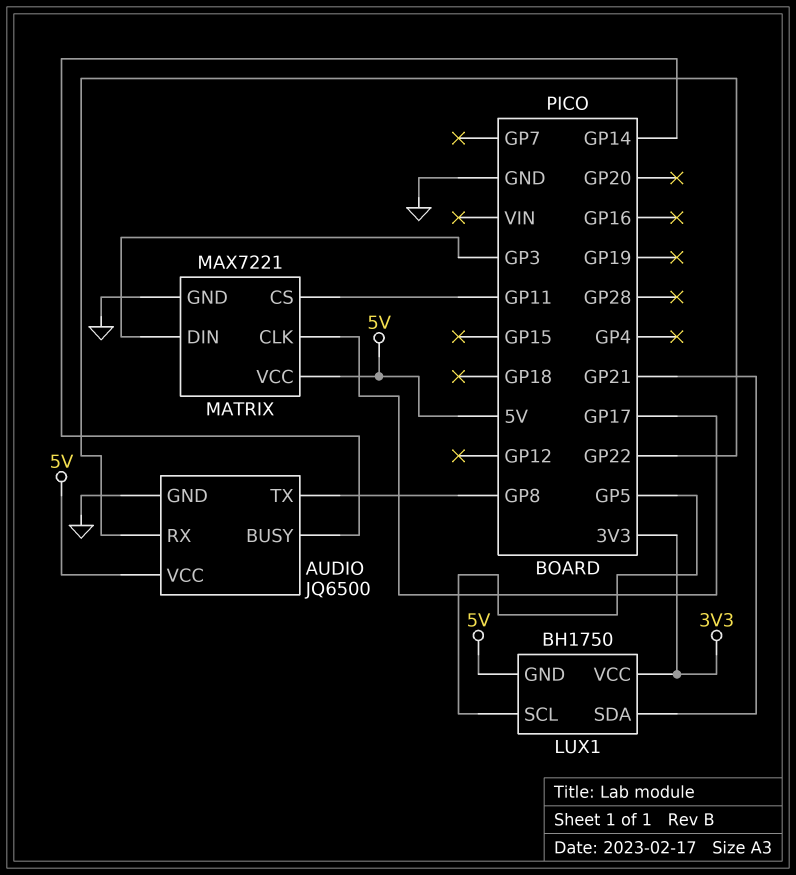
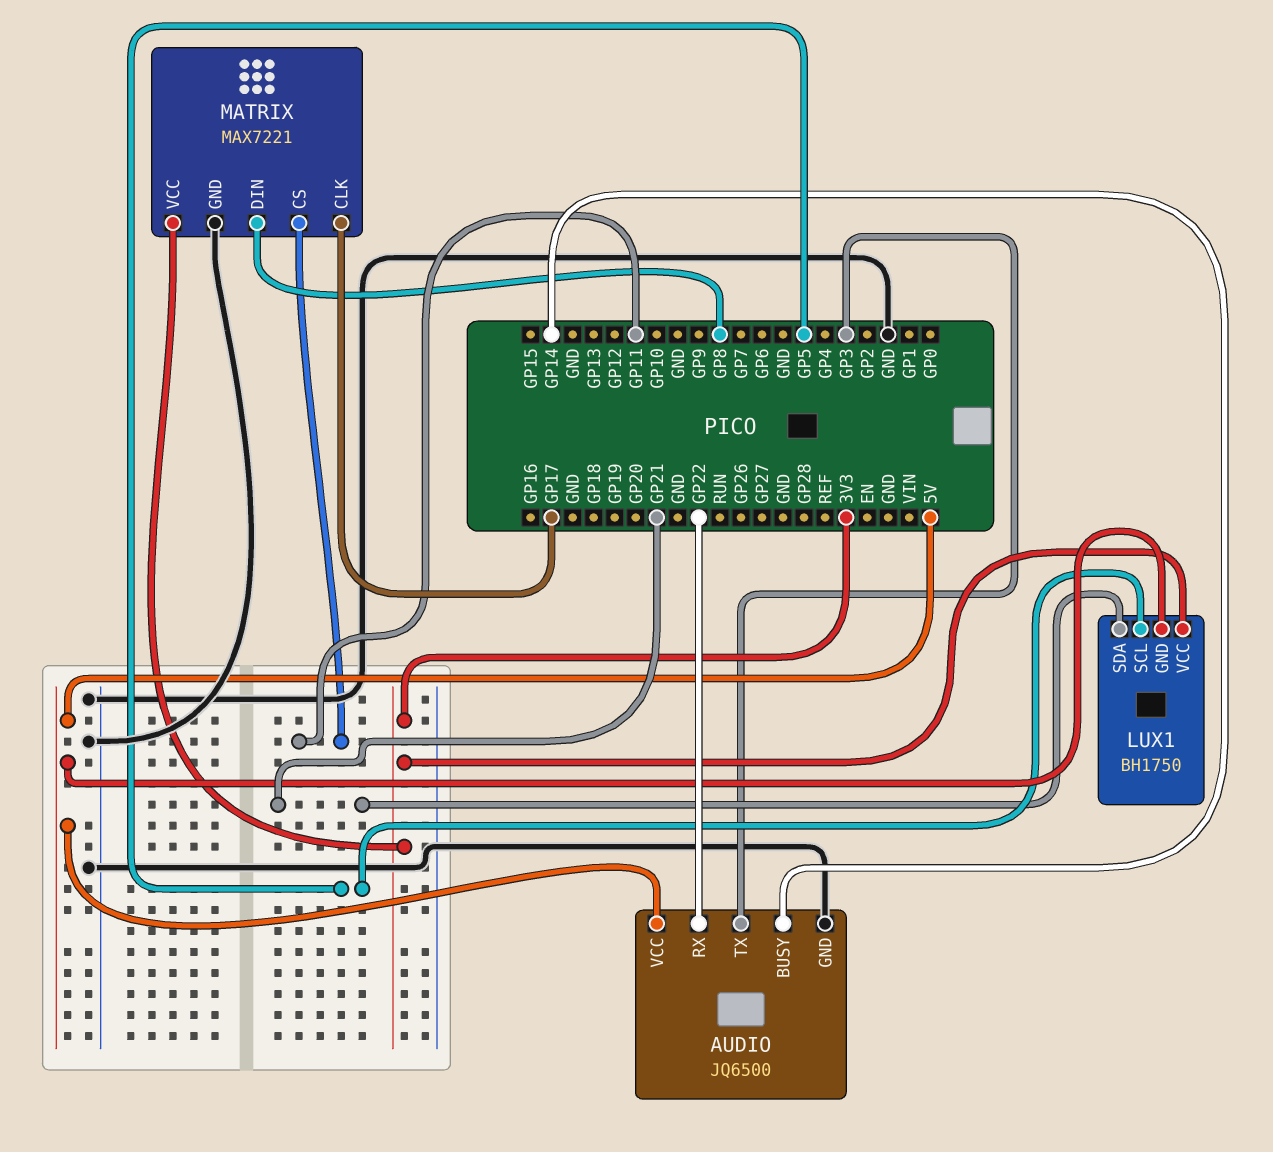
AUDIO pin TX: GP8 -> GP3
MATRIX pin DIN: GP3 -> GP8
MATRIX pin VCC: 5V -> 3V3

